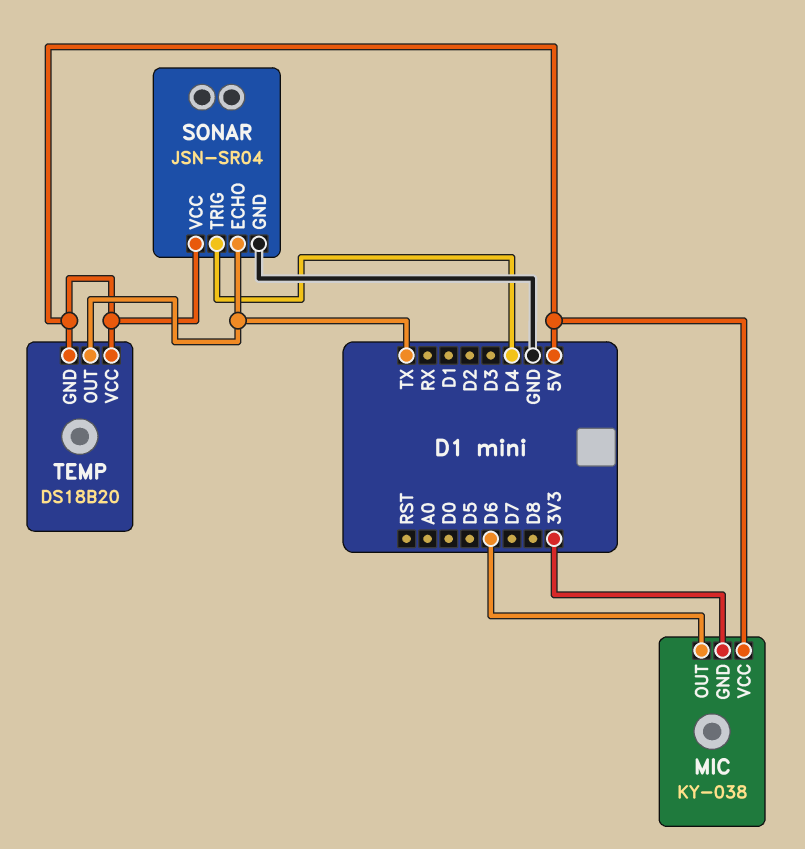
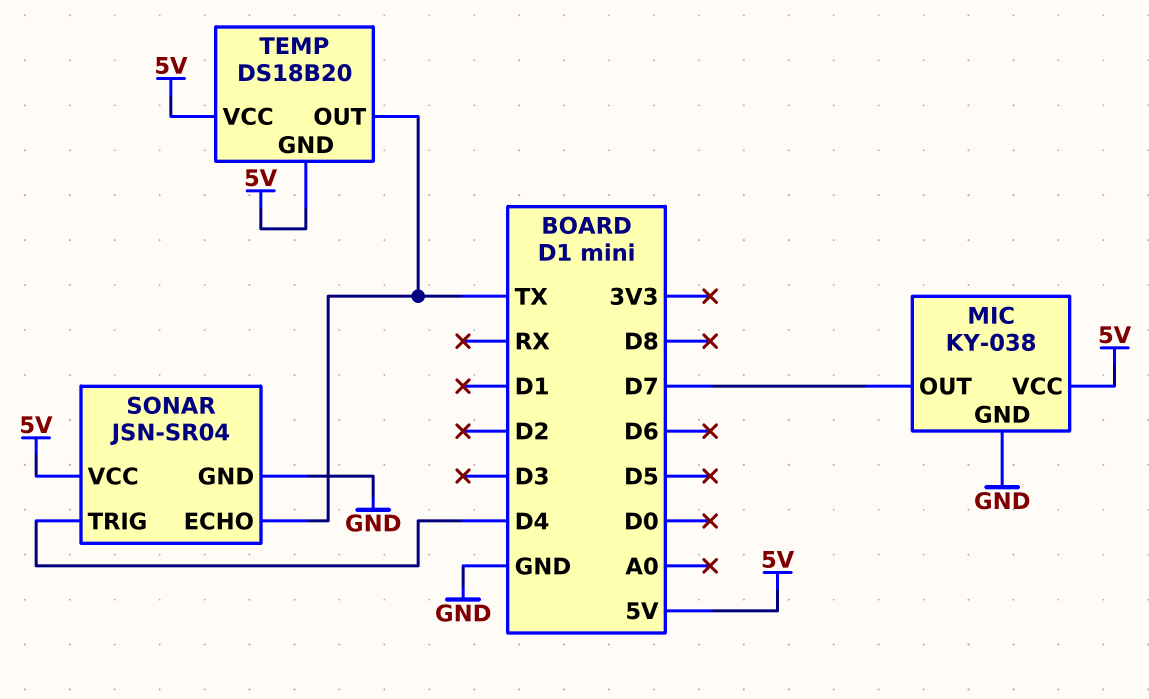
MIC pin GND: 3V3 -> GND
MIC pin OUT: D6 -> D7

